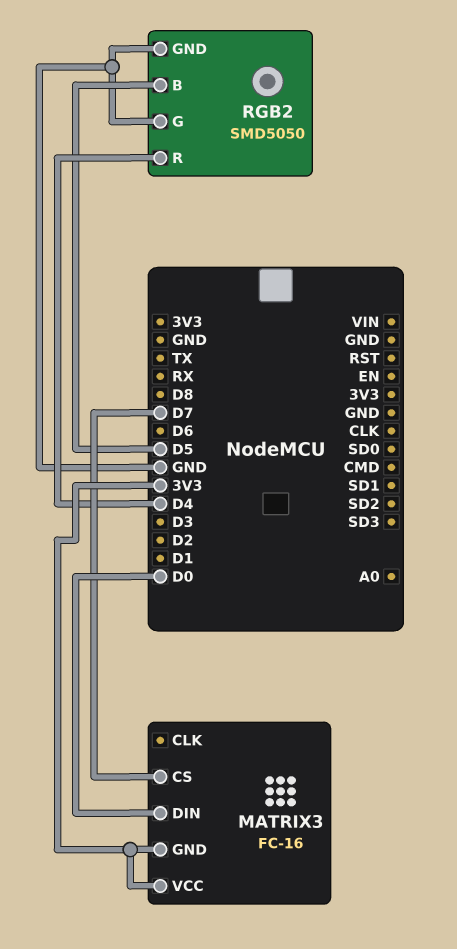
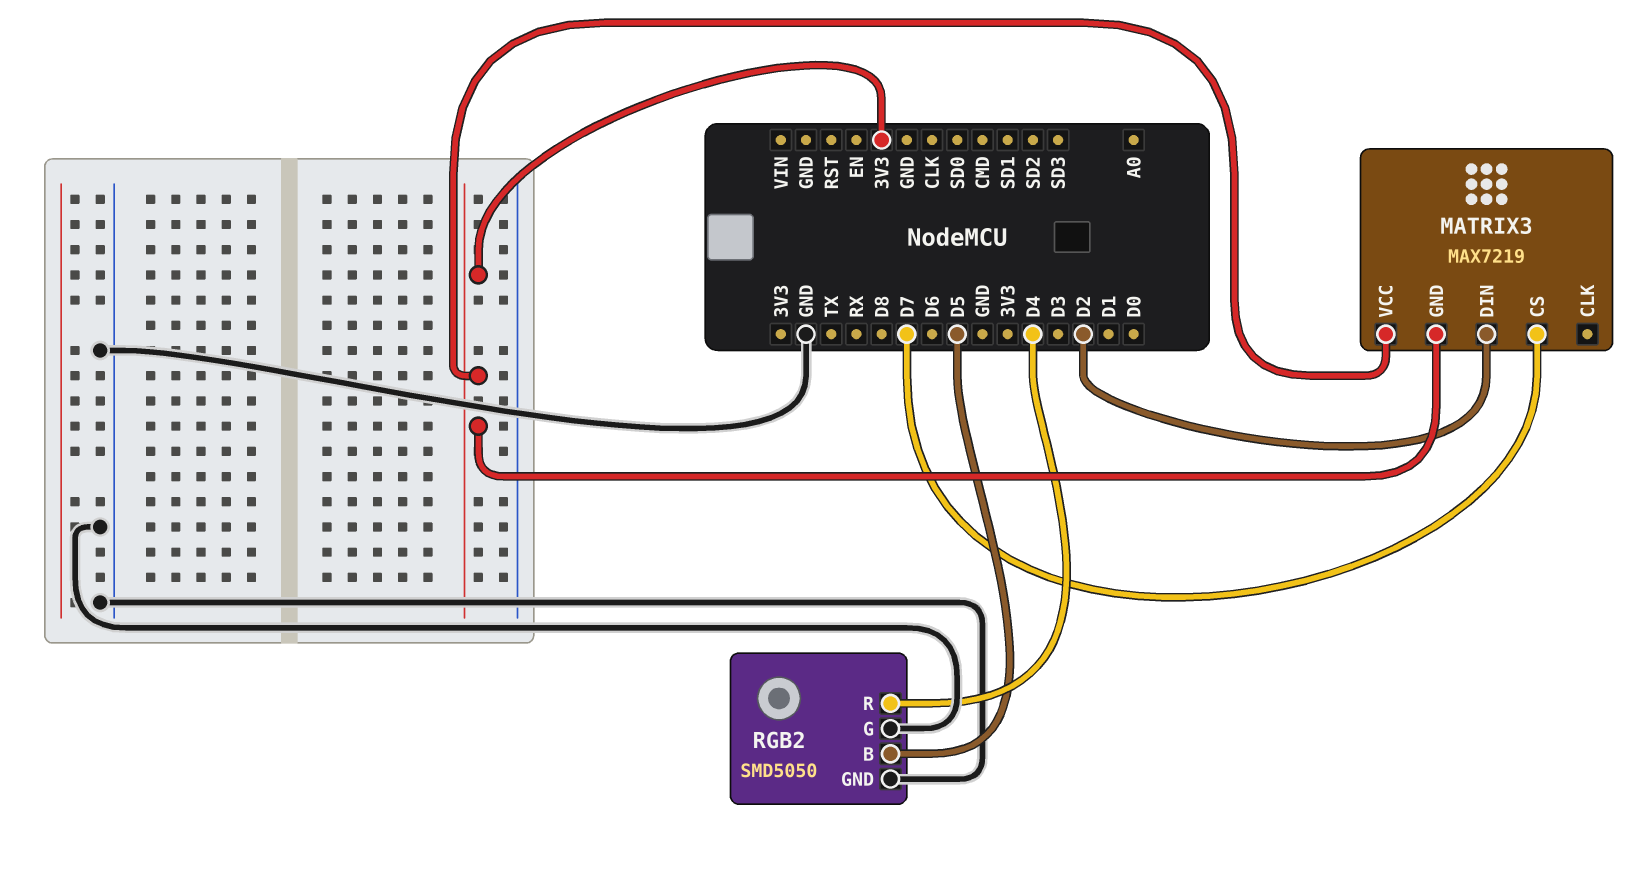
MATRIX3: FC-16 -> MAX7219
MATRIX3 pin DIN: D0 -> D2

